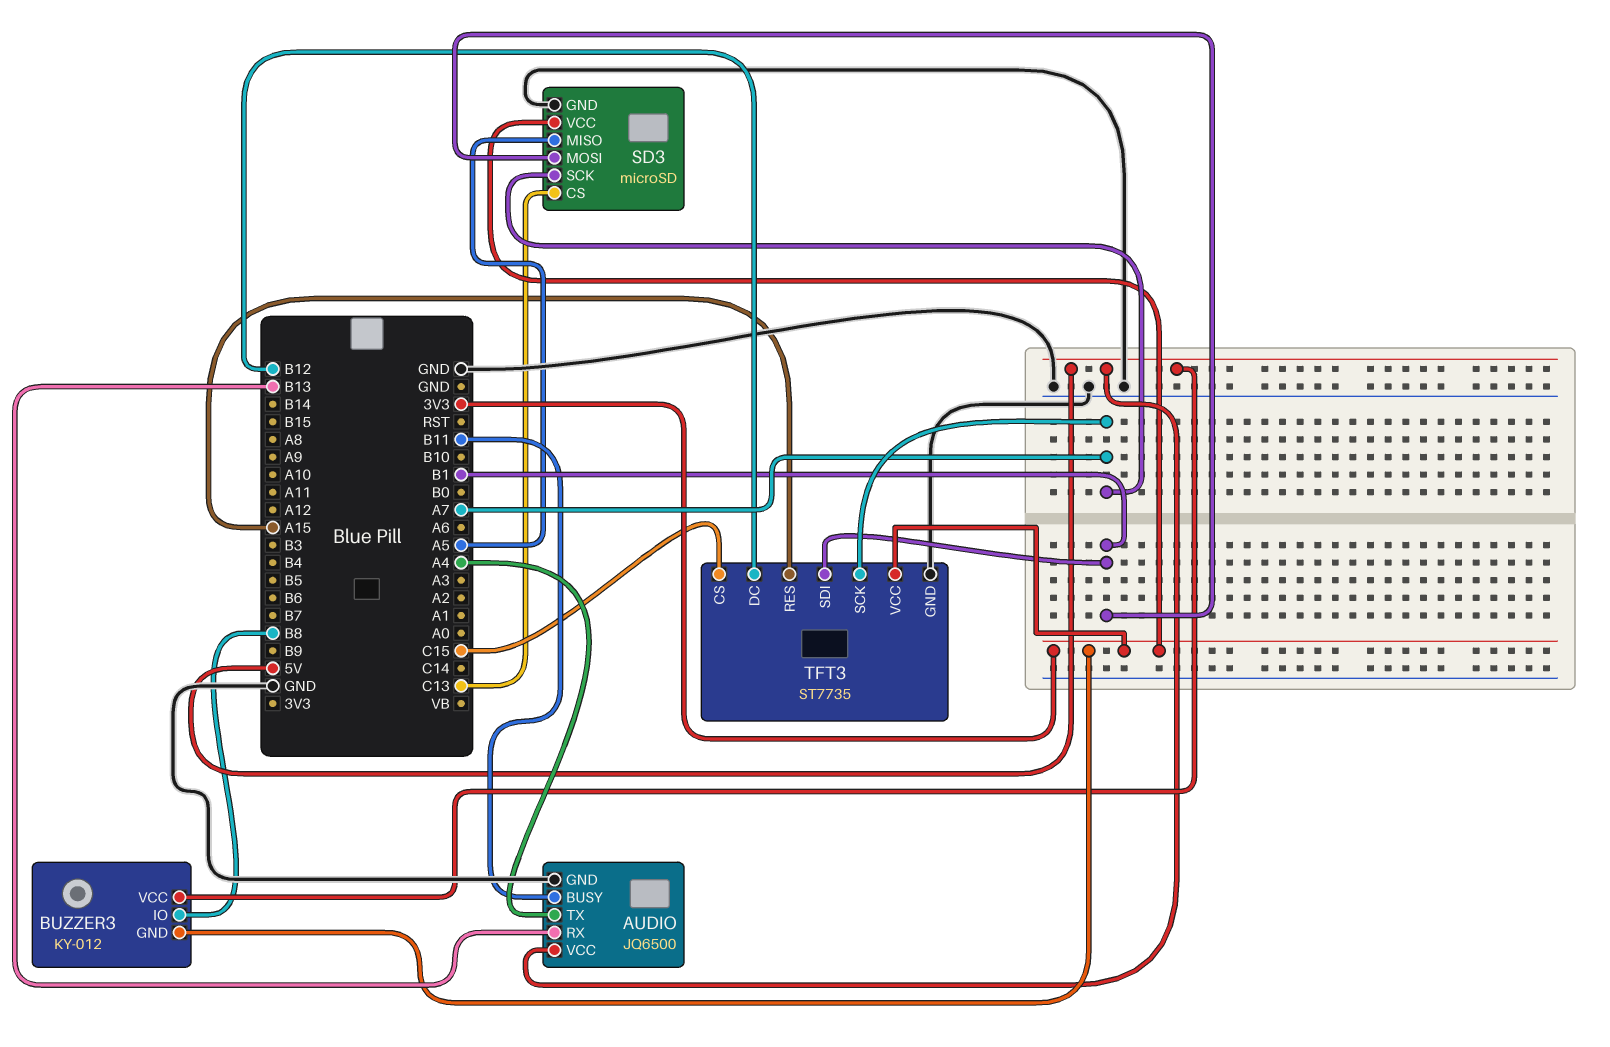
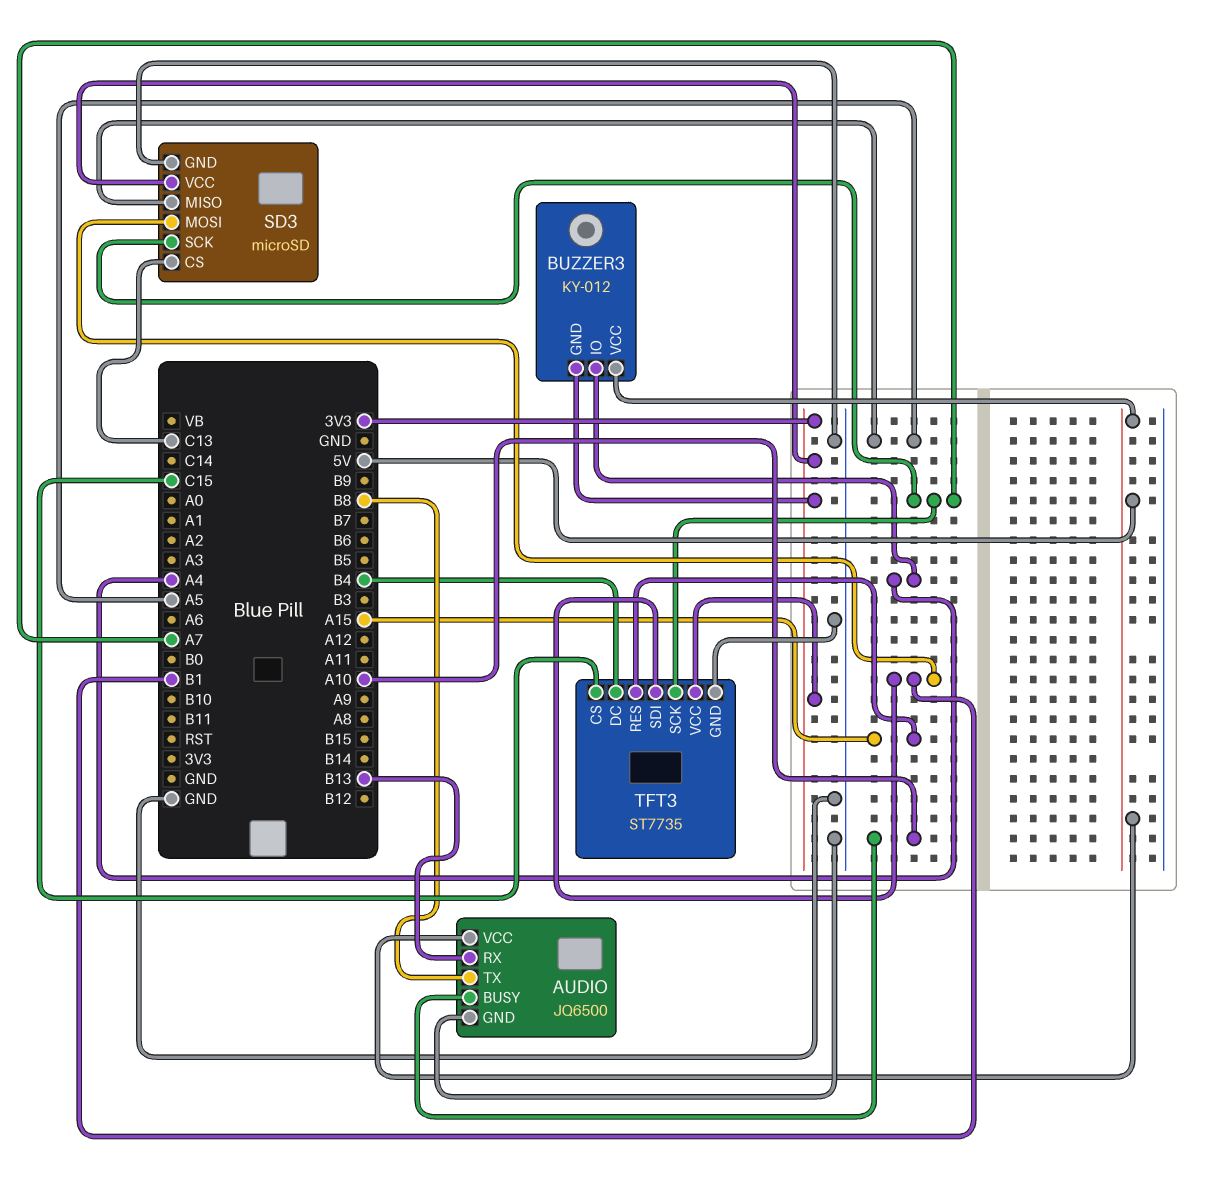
AUDIO pin BUSY: B11 -> A10
AUDIO pin TX: A4 -> B8
BUZZER3 pin IO: B8 -> A4
TFT3 pin DC: B12 -> B4

